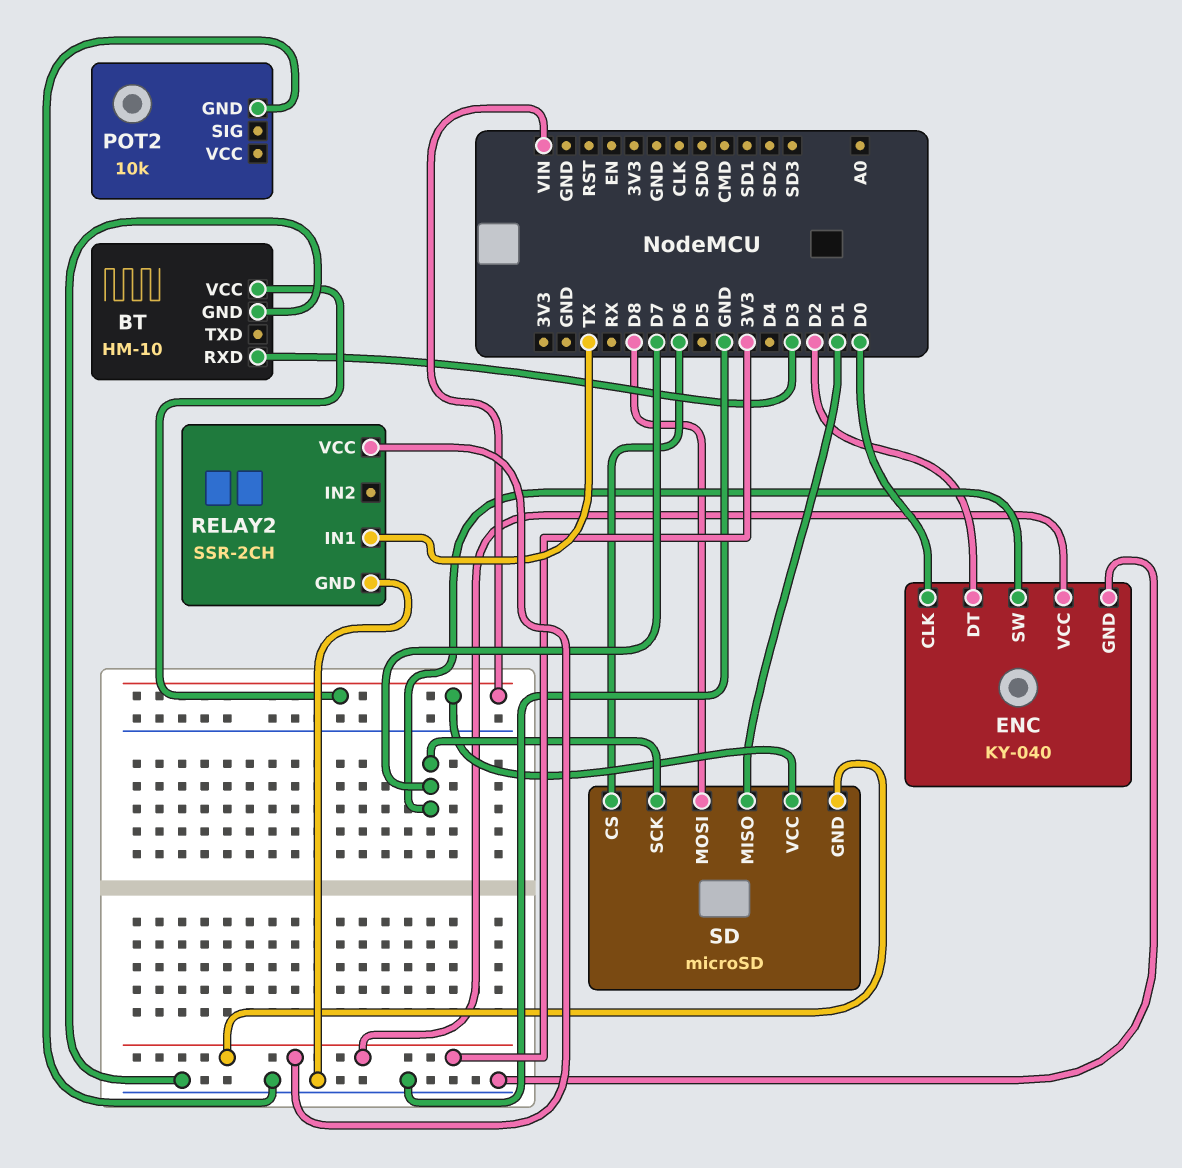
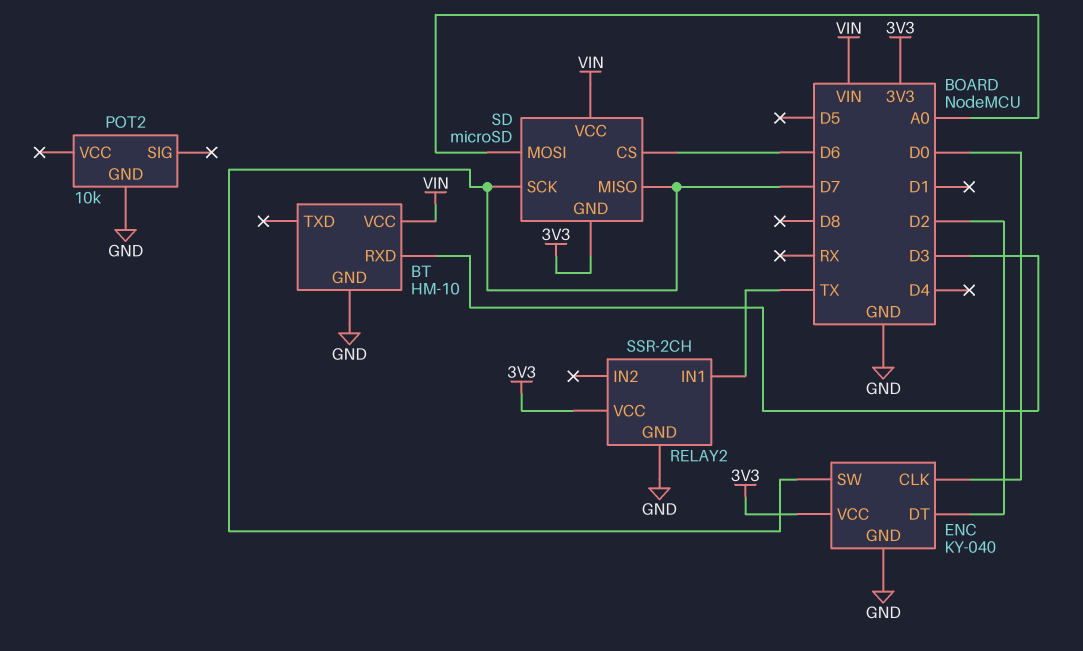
SD pin MISO: D1 -> D7
SD pin MOSI: D8 -> A0

